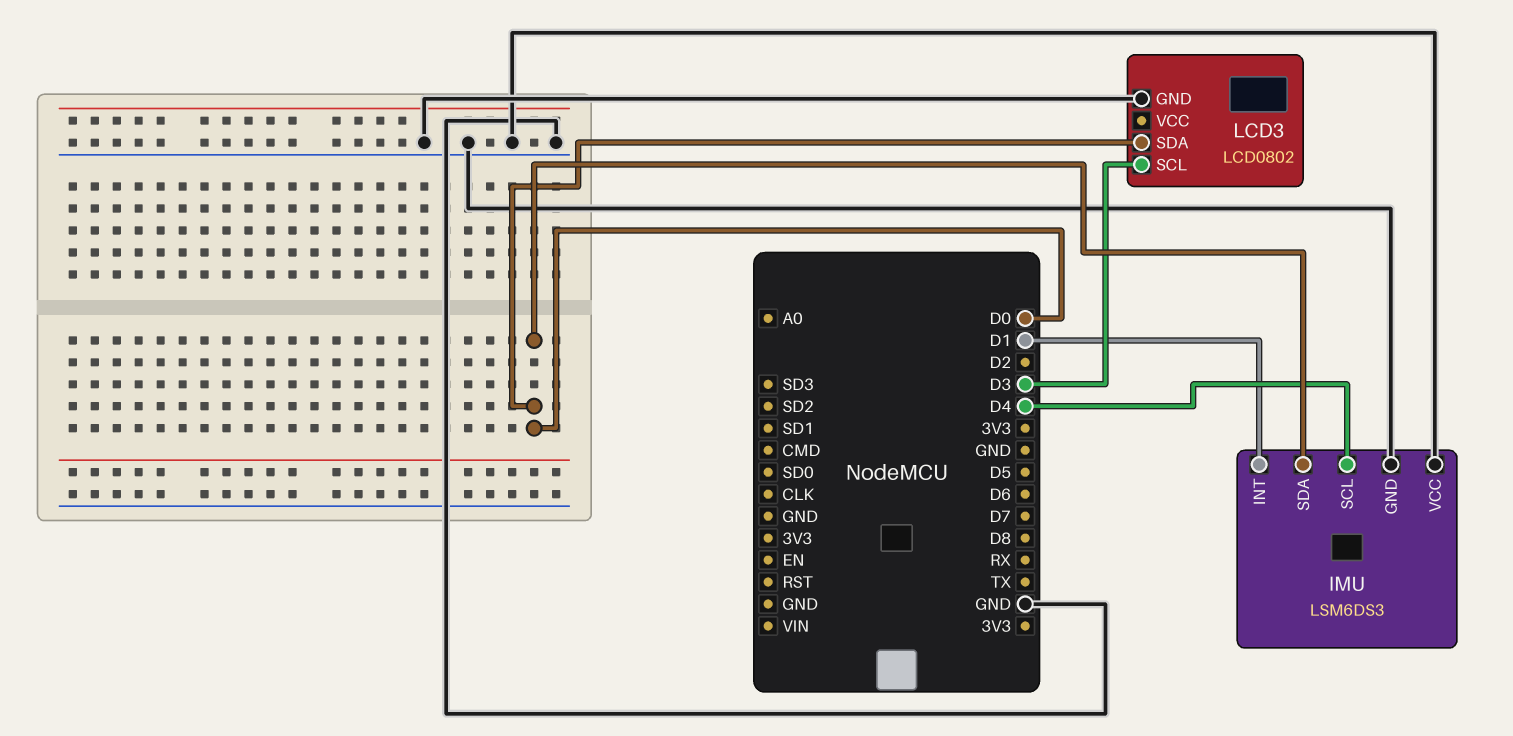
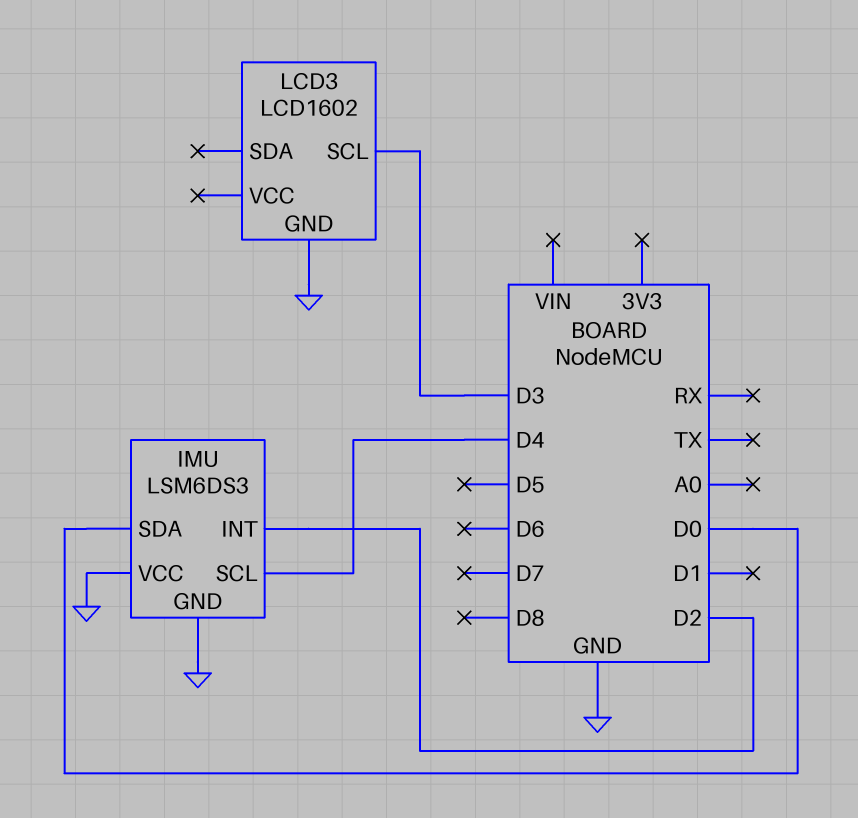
IMU pin INT: D1 -> D2
LCD3: LCD0802 -> LCD1602
LCD3 pin SDA: D0 -> none

